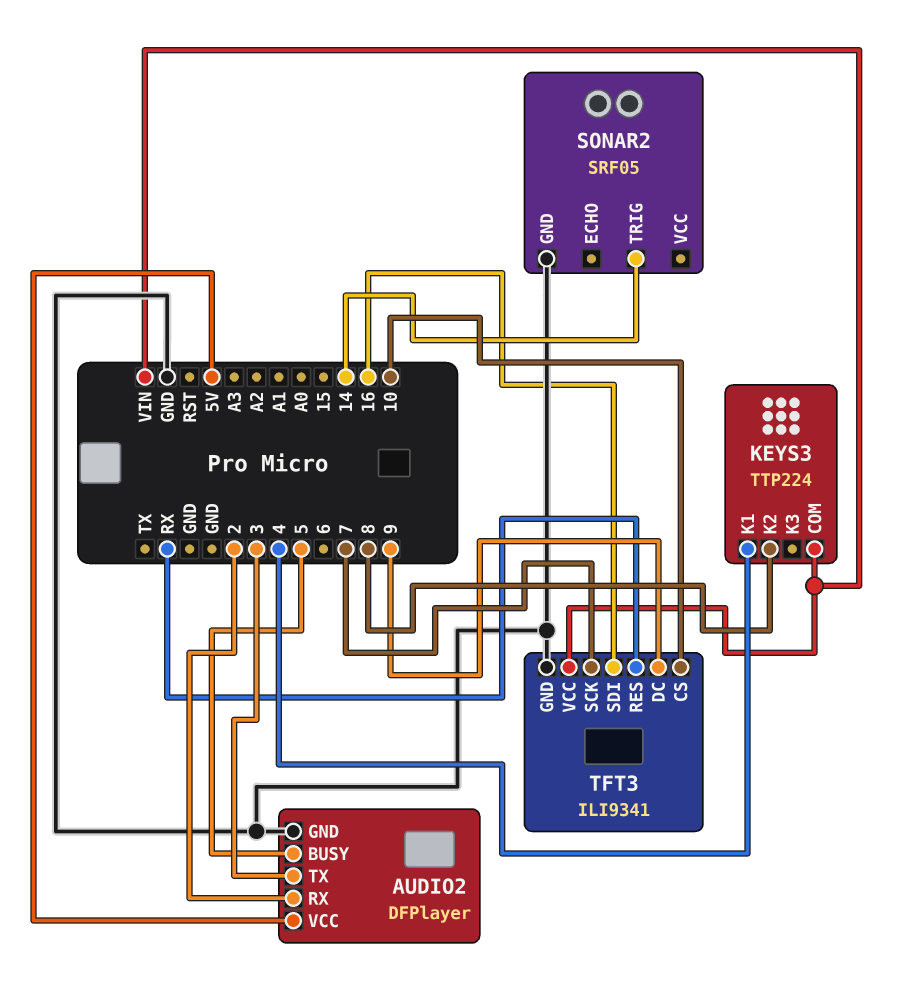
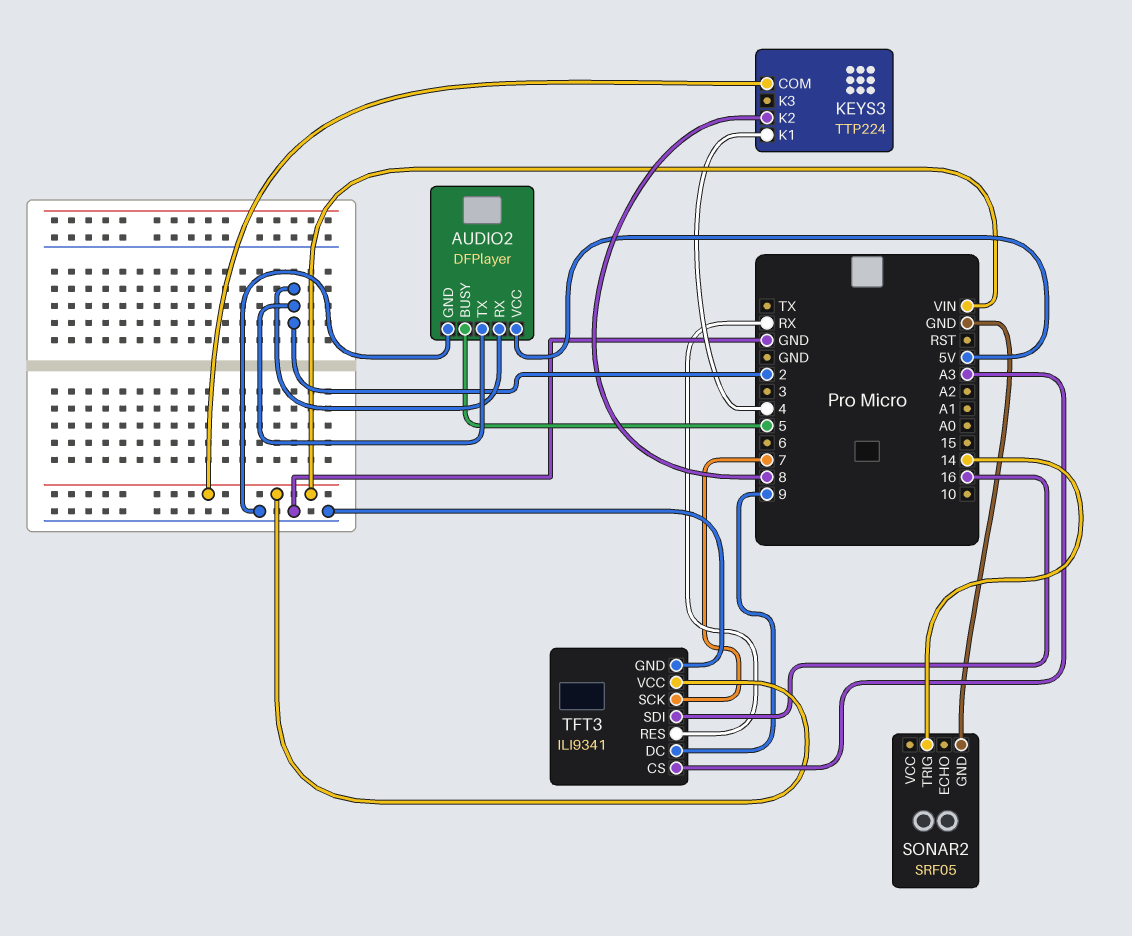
AUDIO2 pin TX: 3 -> 2
TFT3 pin CS: 10 -> A3

